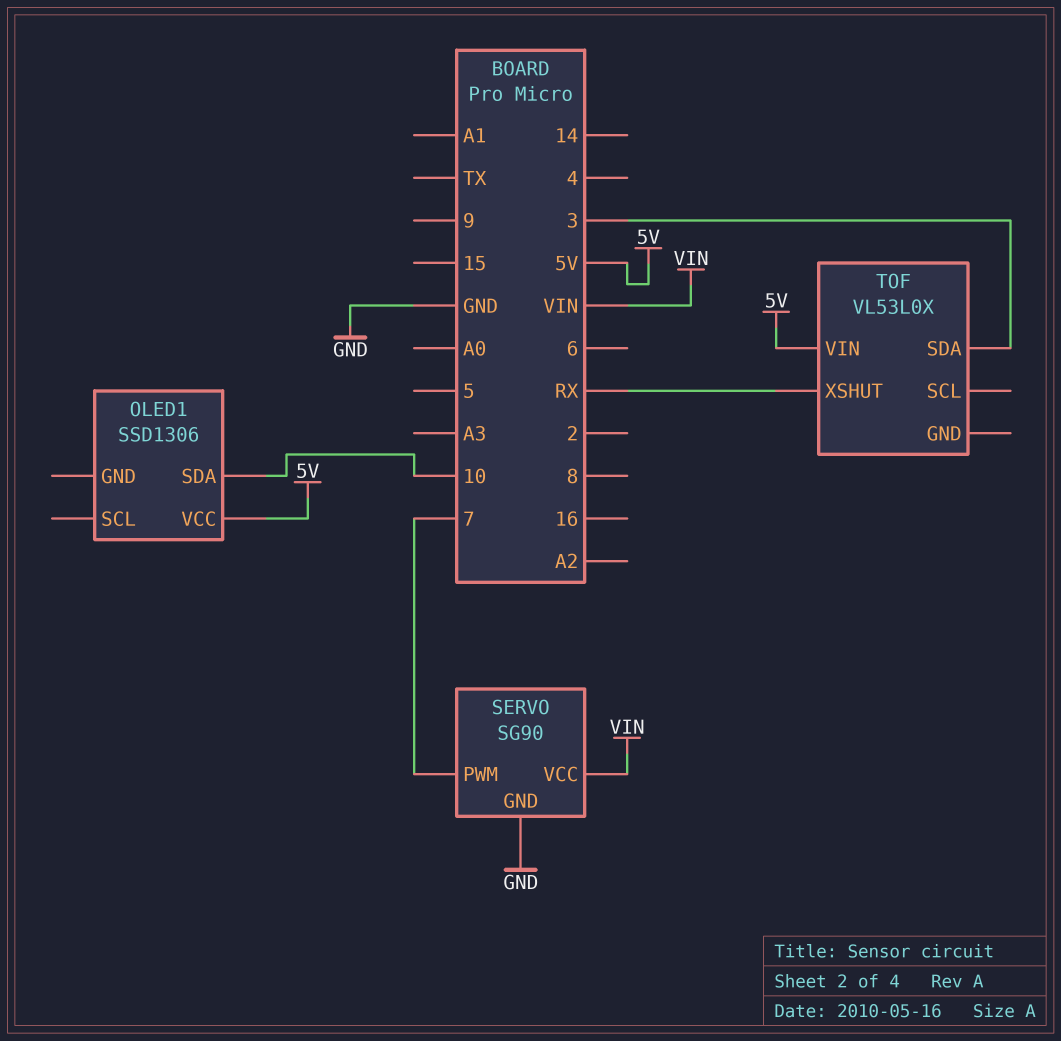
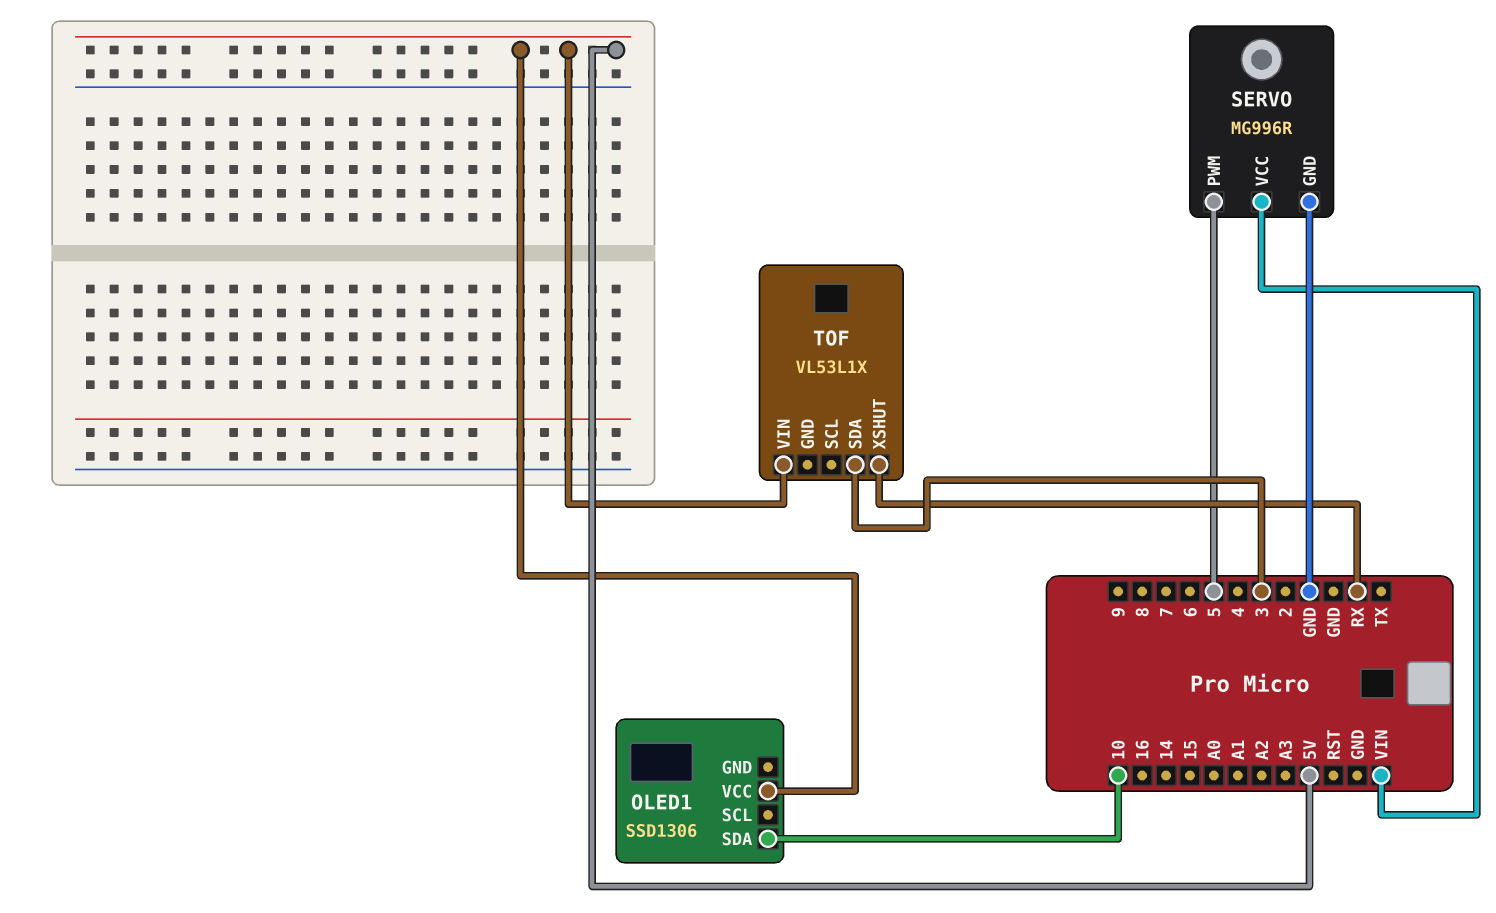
SERVO: SG90 -> MG996R
SERVO pin PWM: 7 -> 5
TOF: VL53L0X -> VL53L1X

